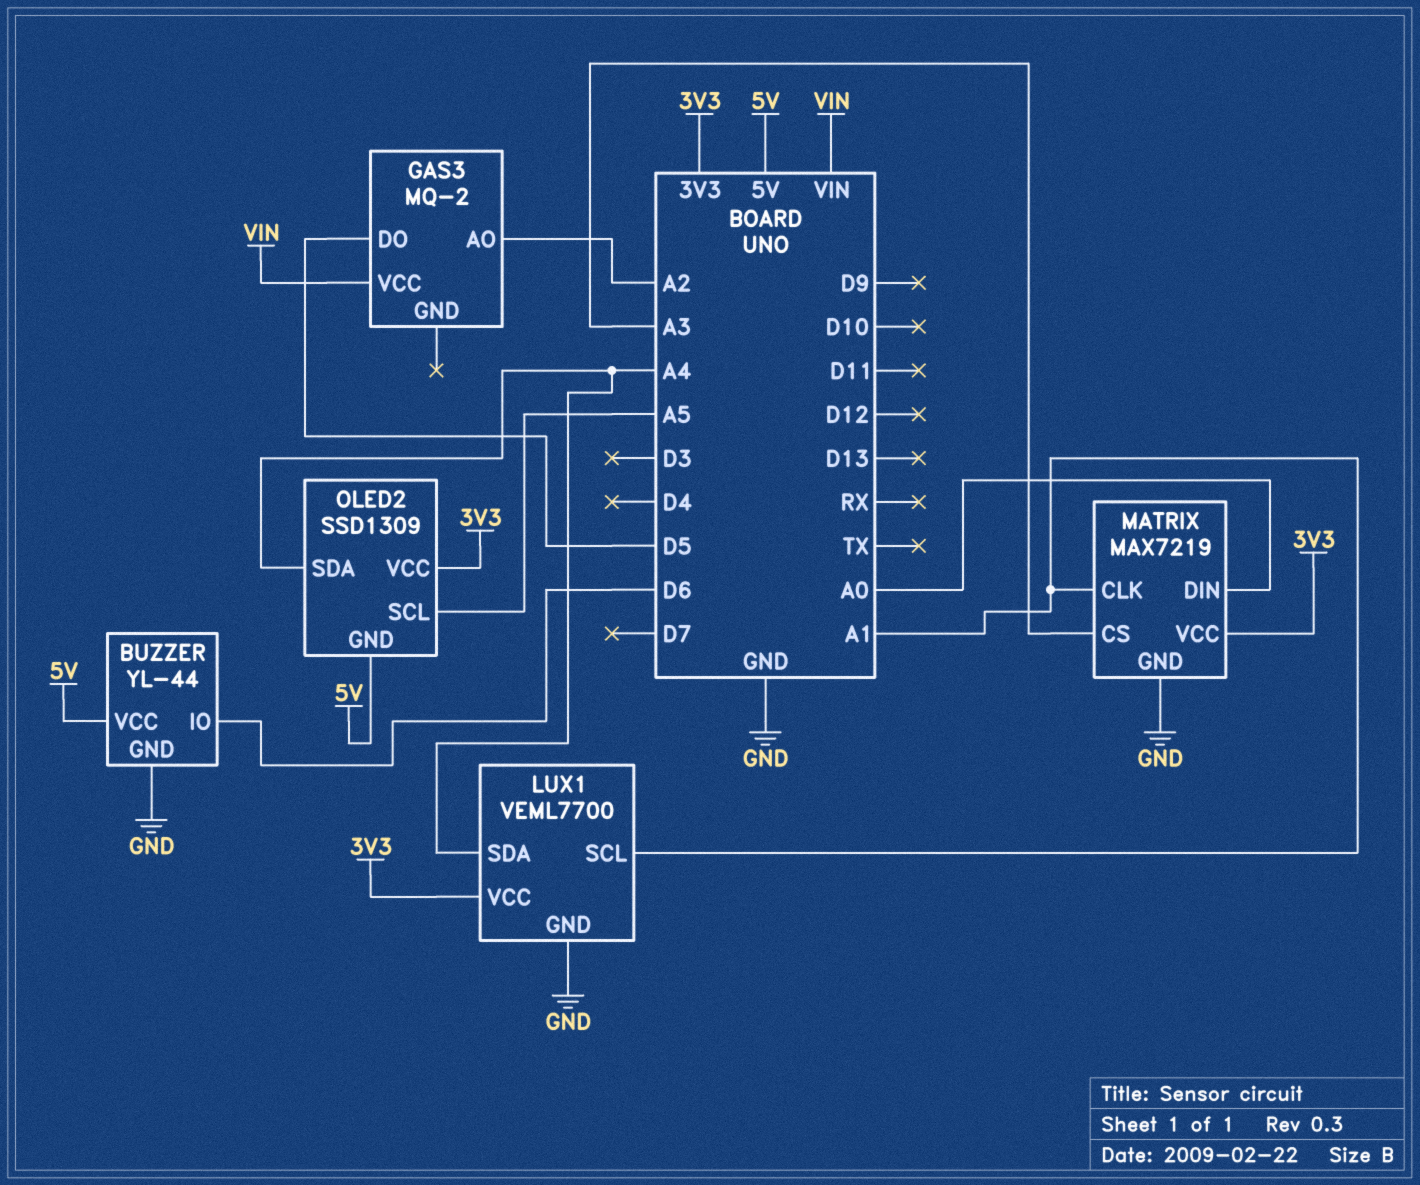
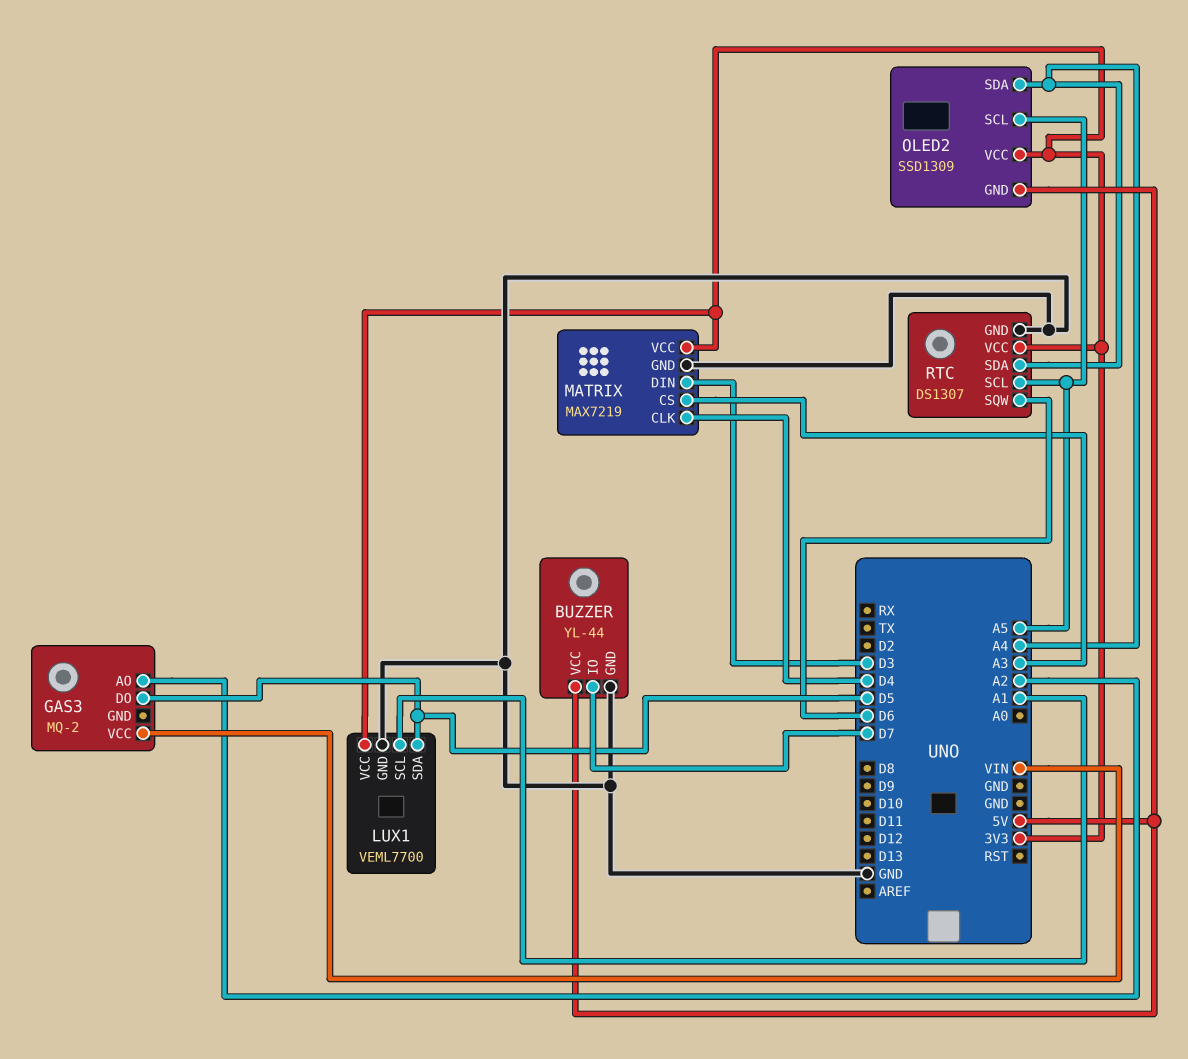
BUZZER pin IO: D6 -> D7
LUX1 pin SDA: A4 -> D5
MATRIX pin CLK: A1 -> D4
MATRIX pin DIN: A0 -> D3
RTC: none -> DS1307
RTC pin GND: none -> GND
RTC pin SCL: none -> A5
RTC pin SDA: none -> A4
RTC pin SQW: none -> D6
RTC pin VCC: none -> 3V3

